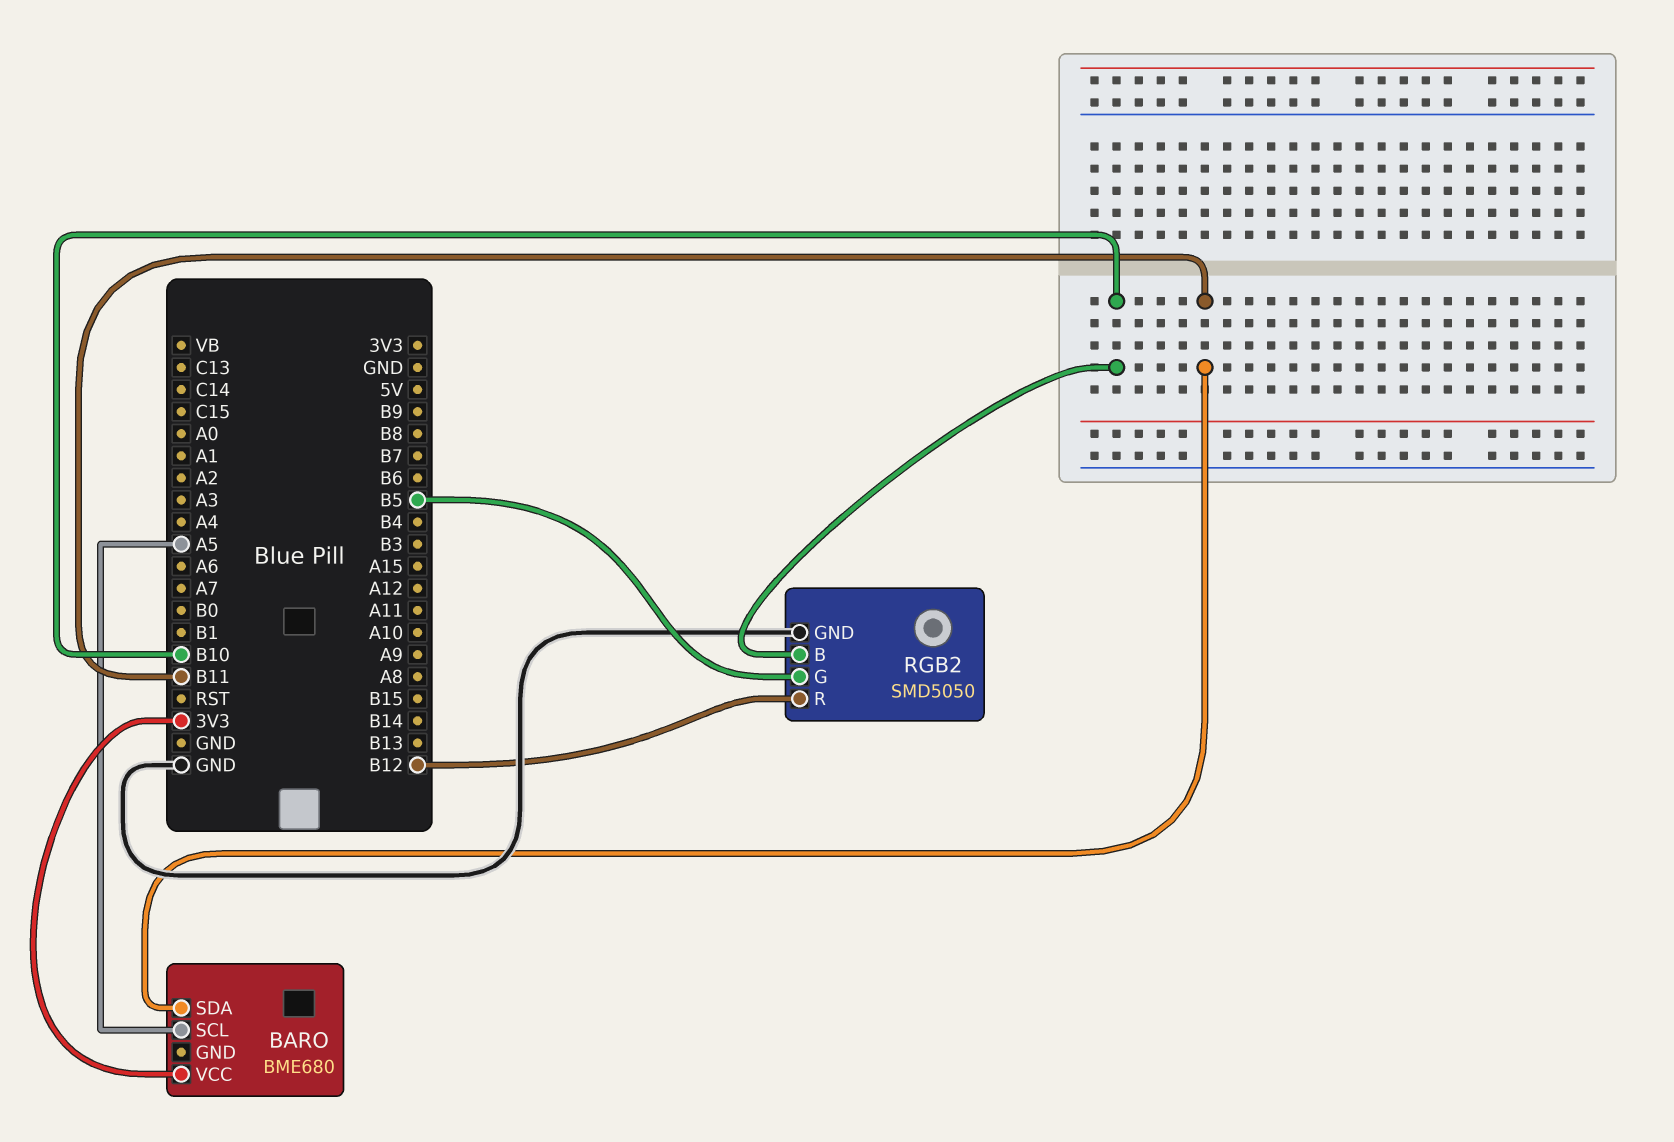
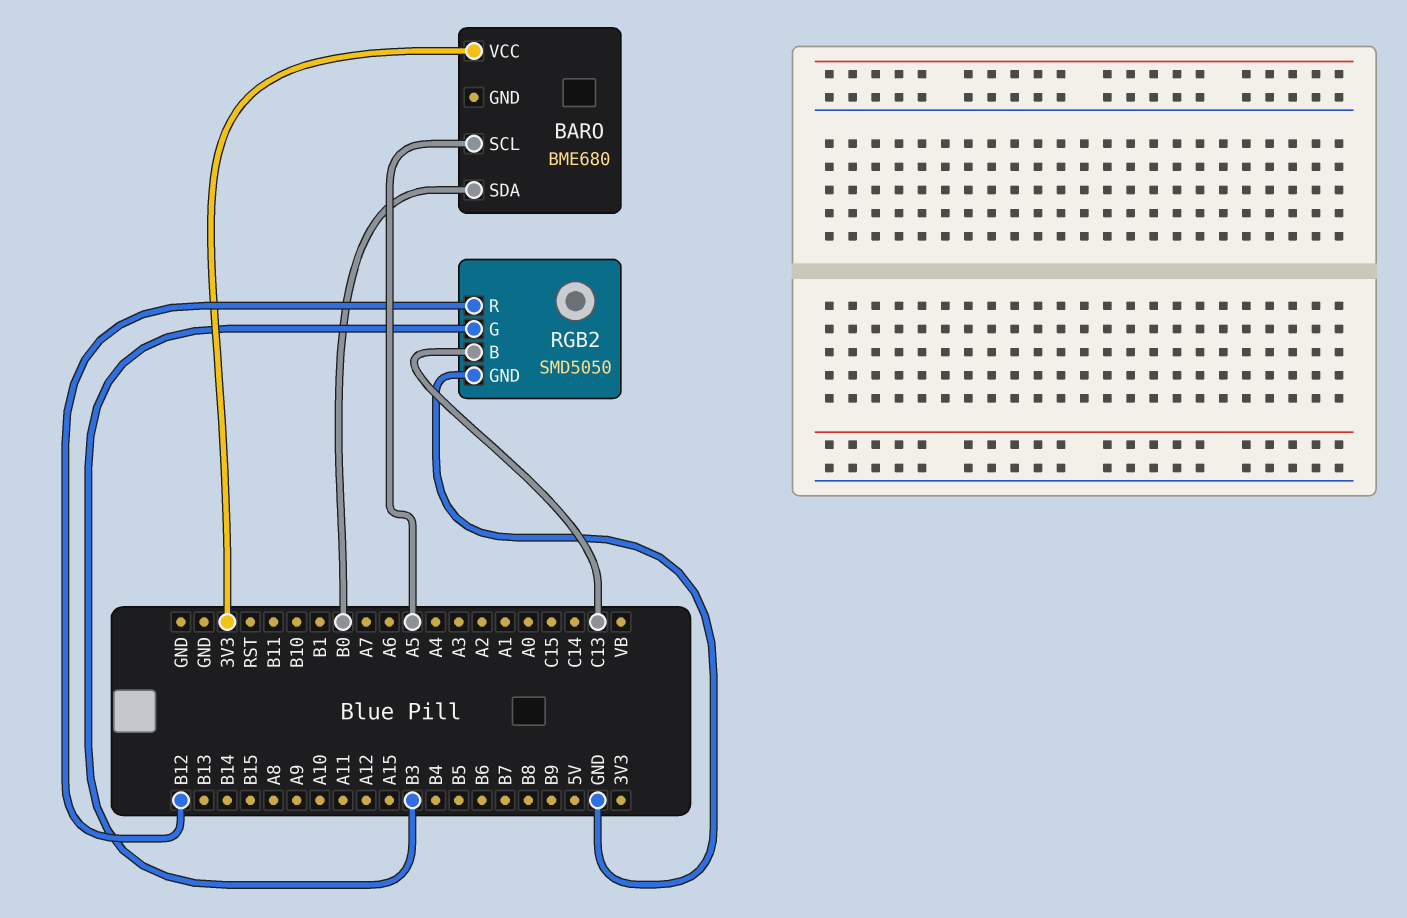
BARO pin SDA: B11 -> B0
RGB2 pin B: B10 -> C13
RGB2 pin G: B5 -> B3

